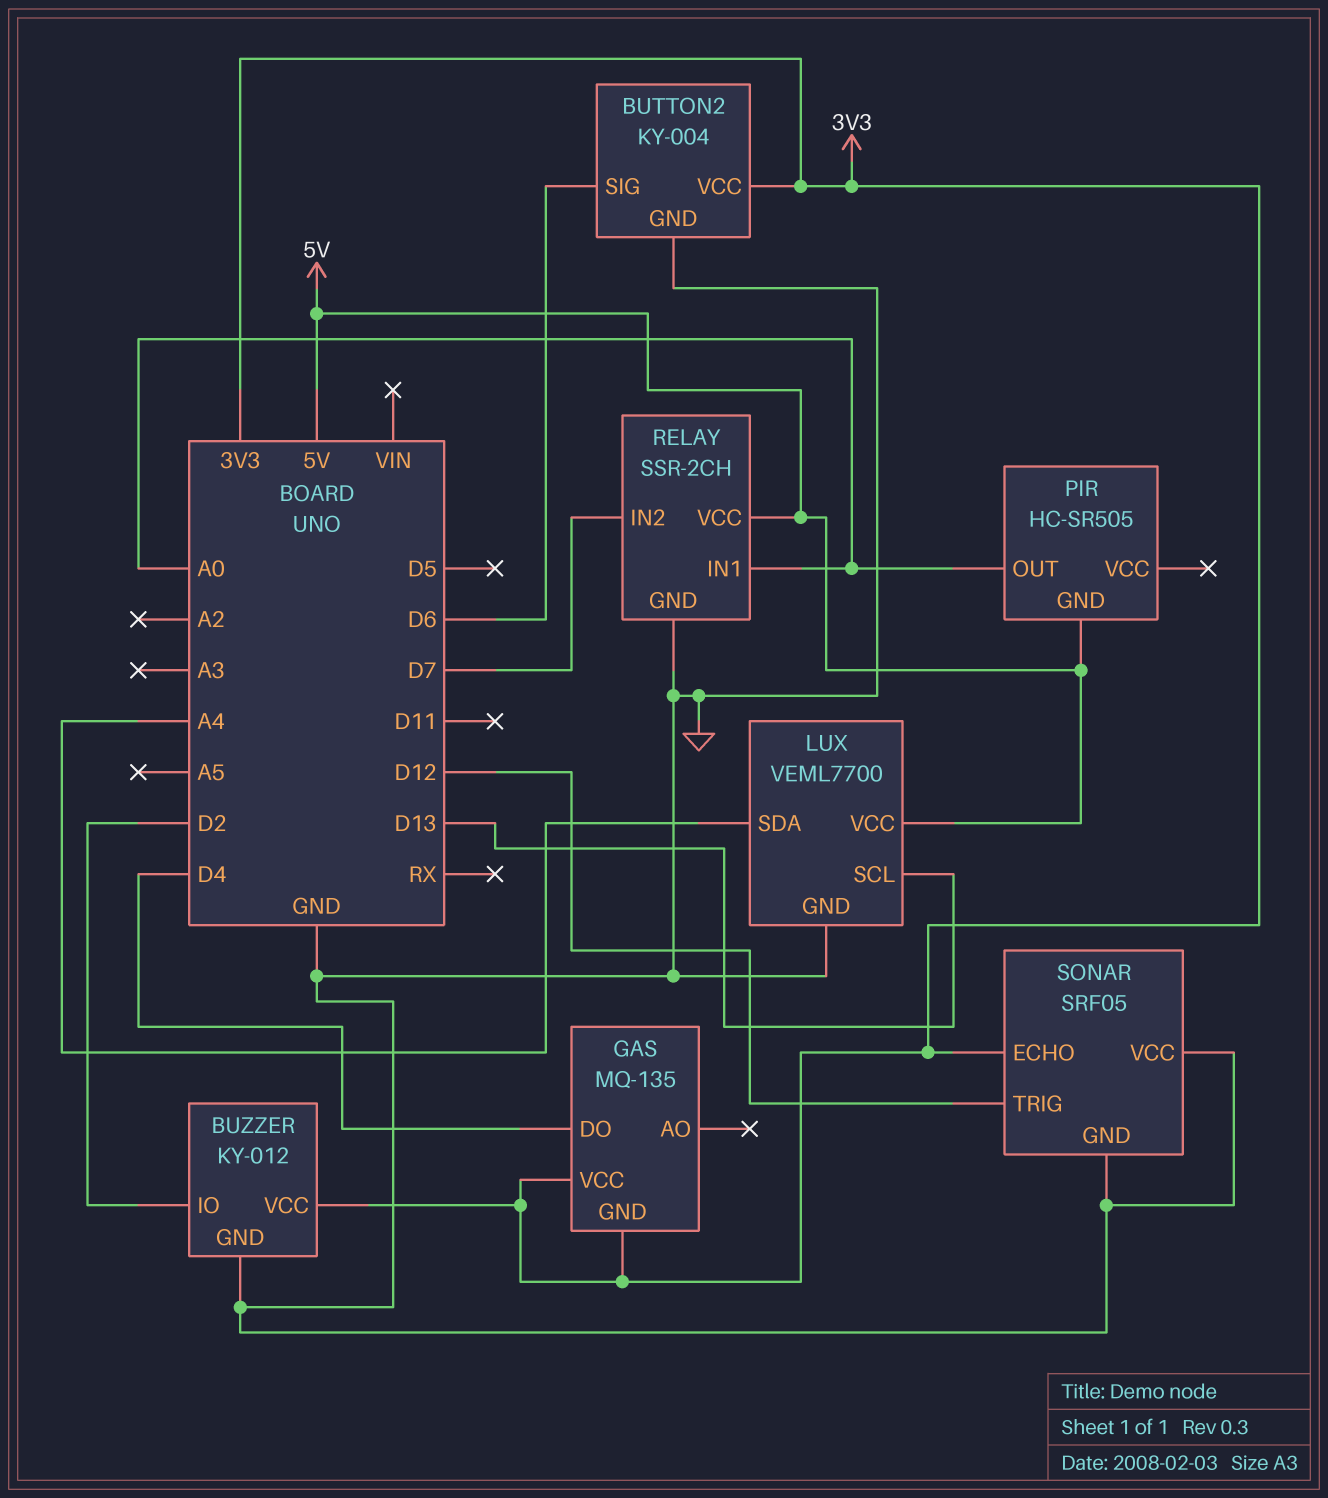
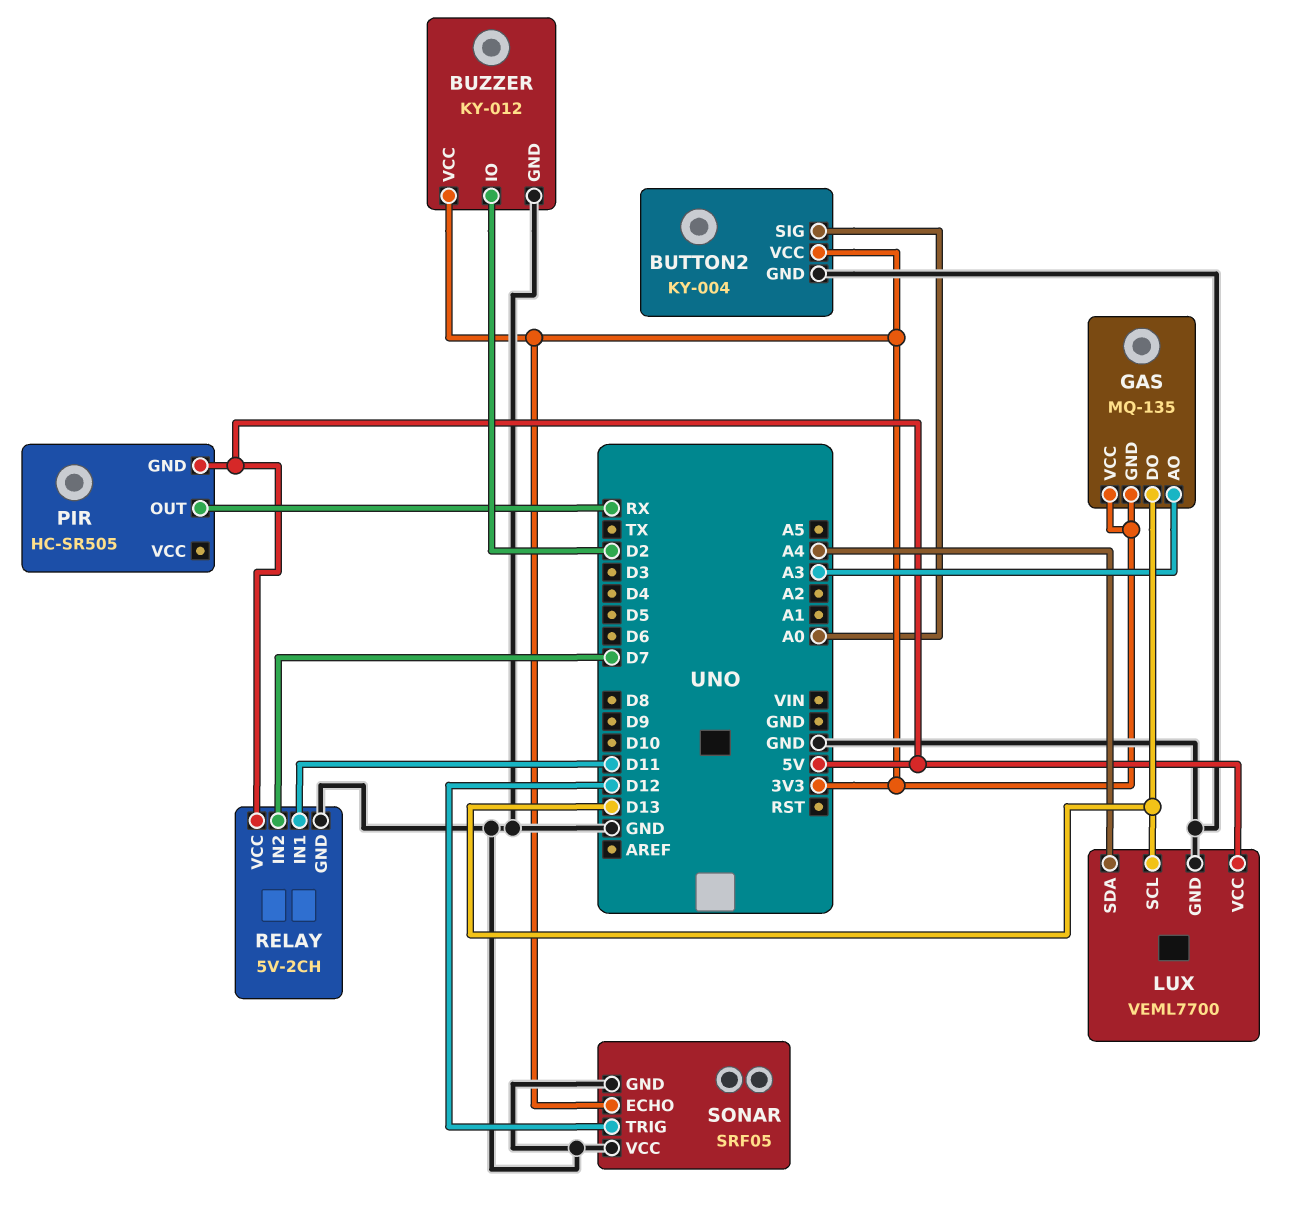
BUTTON2 pin SIG: D6 -> A0
GAS pin AO: none -> A3
GAS pin DO: D4 -> D13
PIR pin OUT: A0 -> RX
RELAY: SSR-2CH -> 5V-2CH
RELAY pin IN1: A0 -> D11

